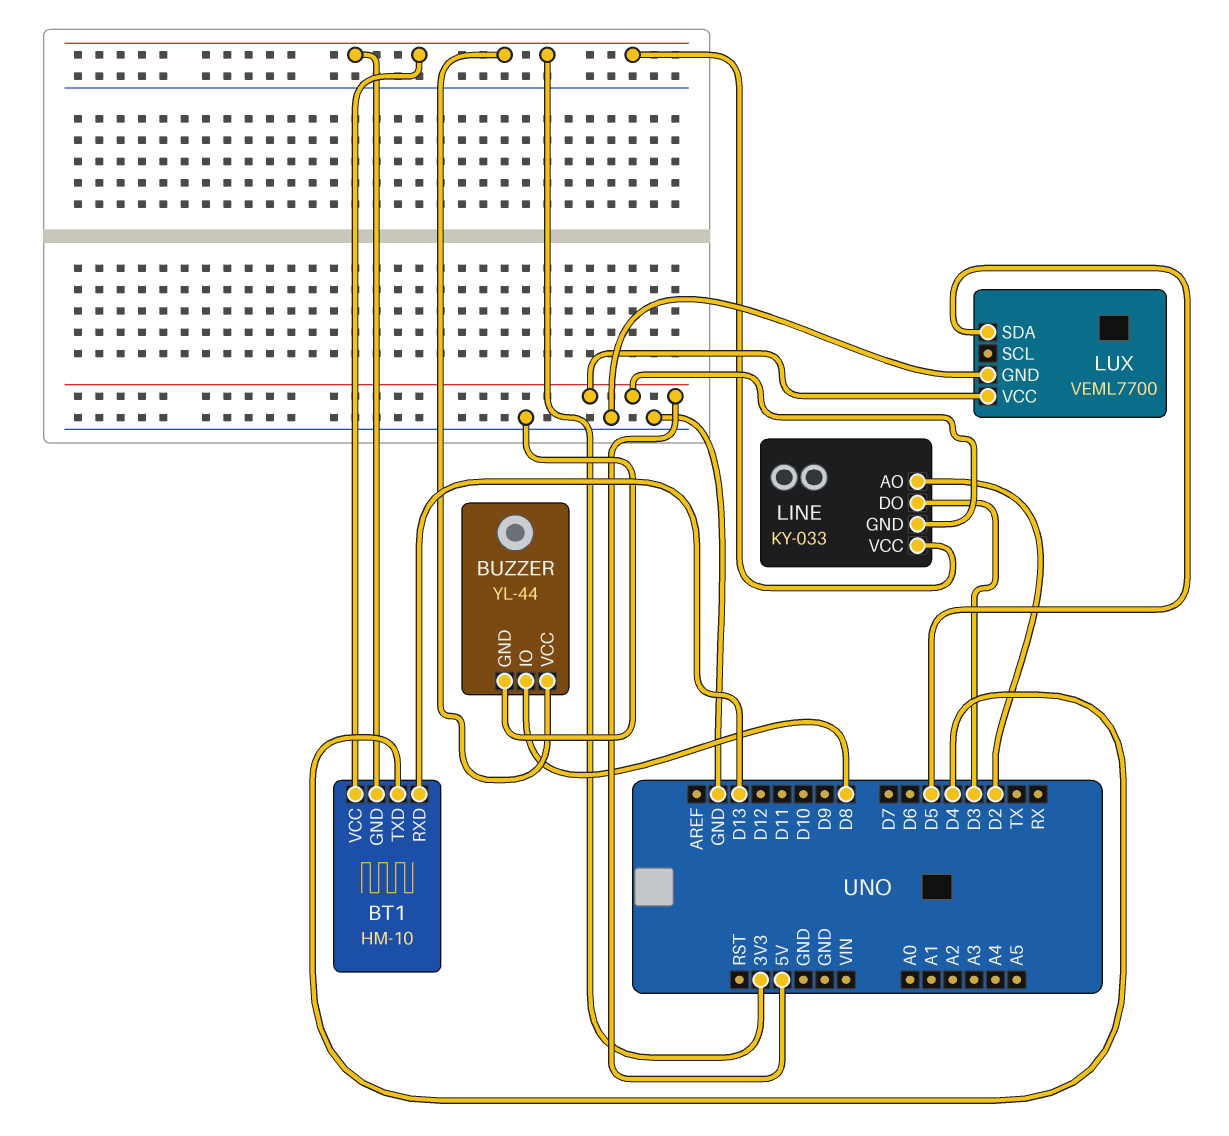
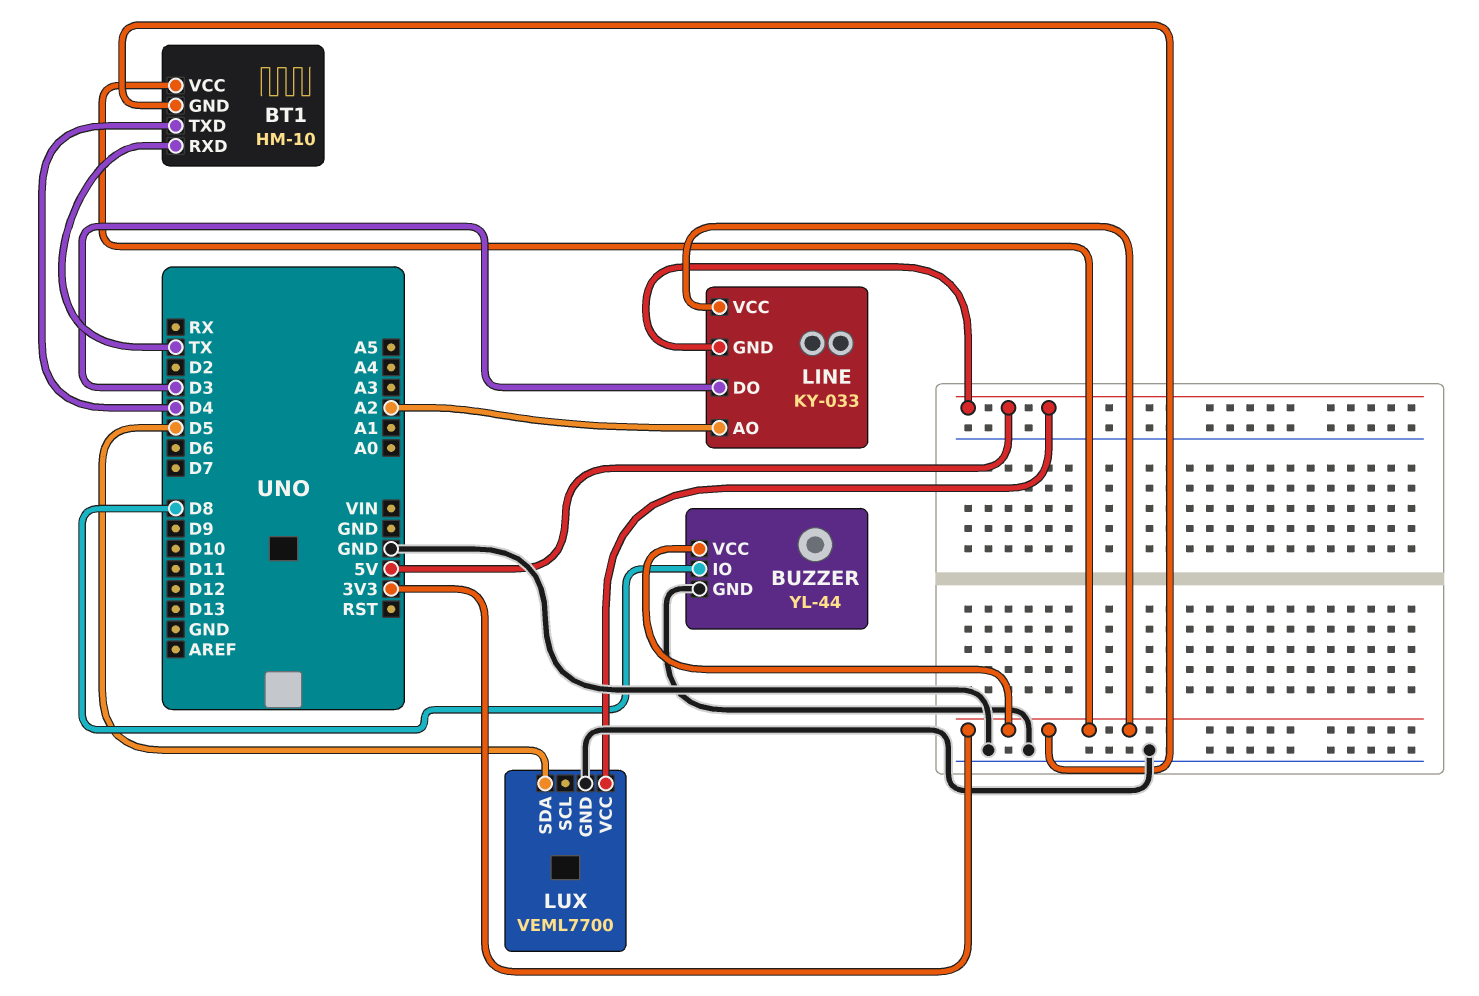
BT1 pin RXD: D13 -> TX
LINE pin AO: D2 -> A2

